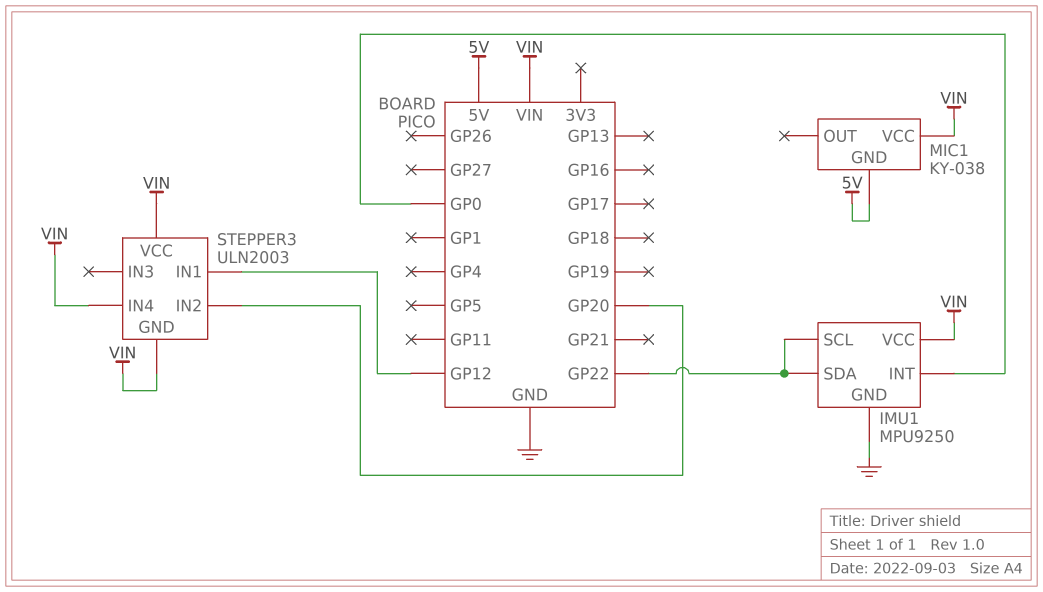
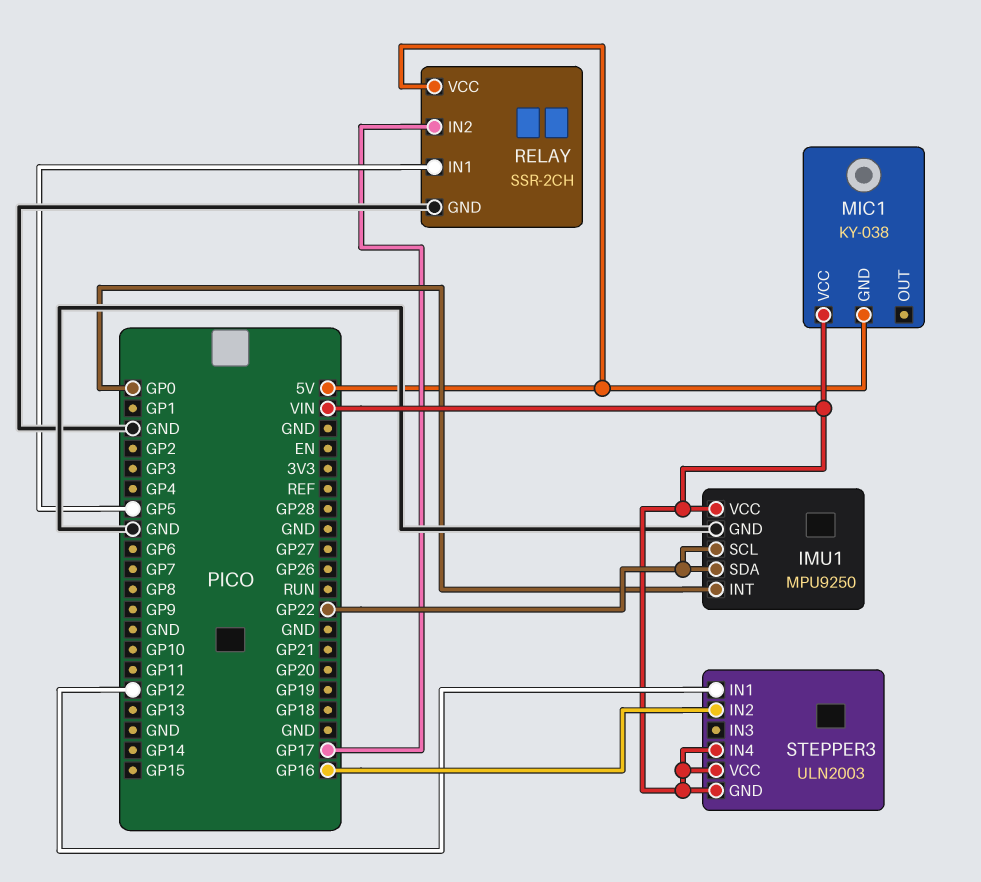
RELAY: none -> SSR-2CH
RELAY pin GND: none -> GND
RELAY pin IN1: none -> GP5
RELAY pin IN2: none -> GP17
RELAY pin VCC: none -> 5V
STEPPER3 pin IN2: GP20 -> GP16

